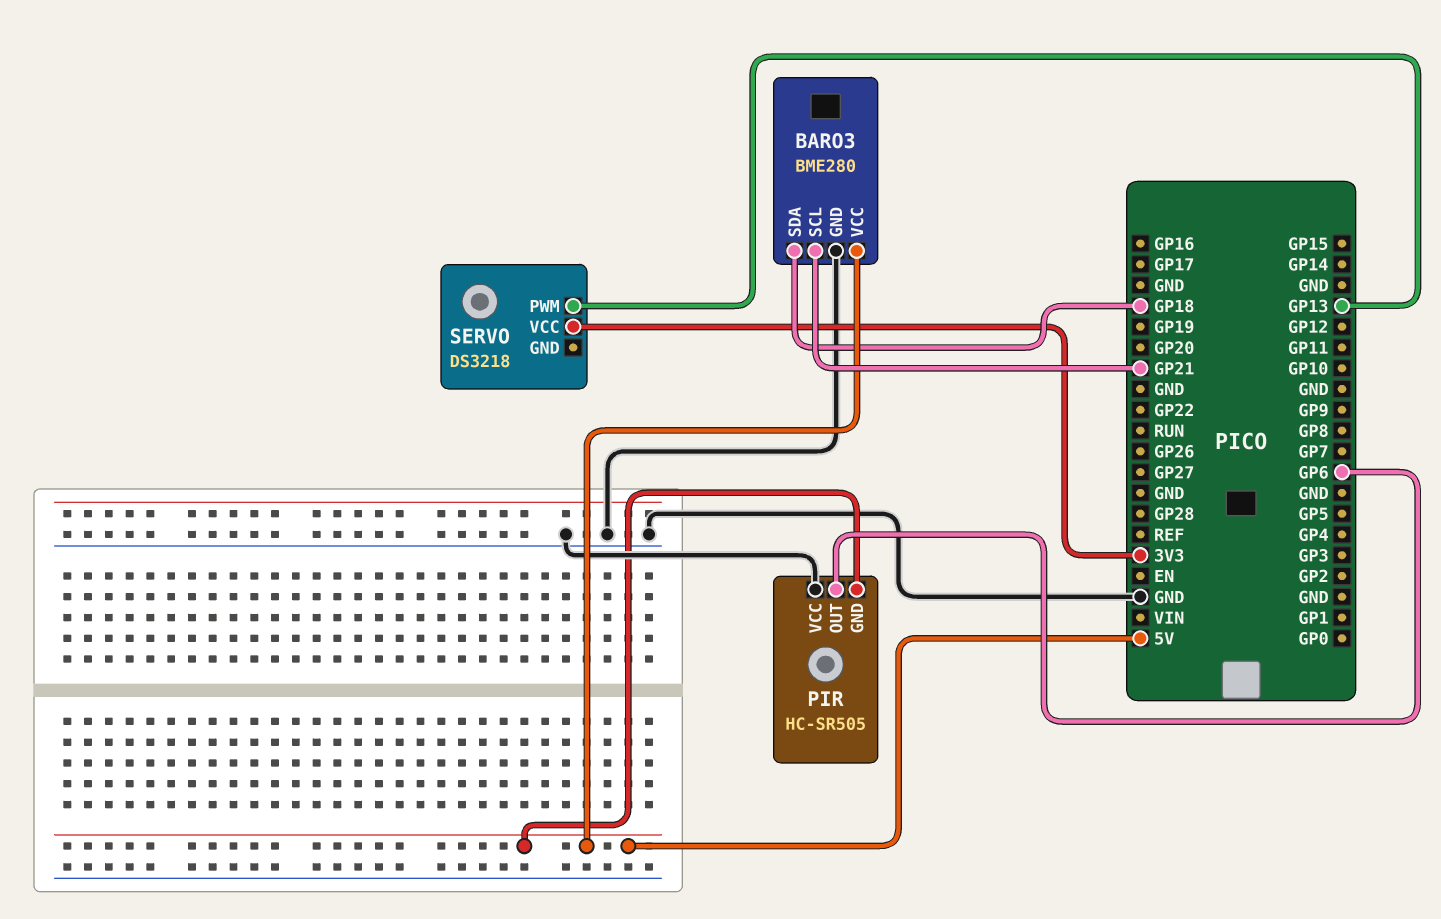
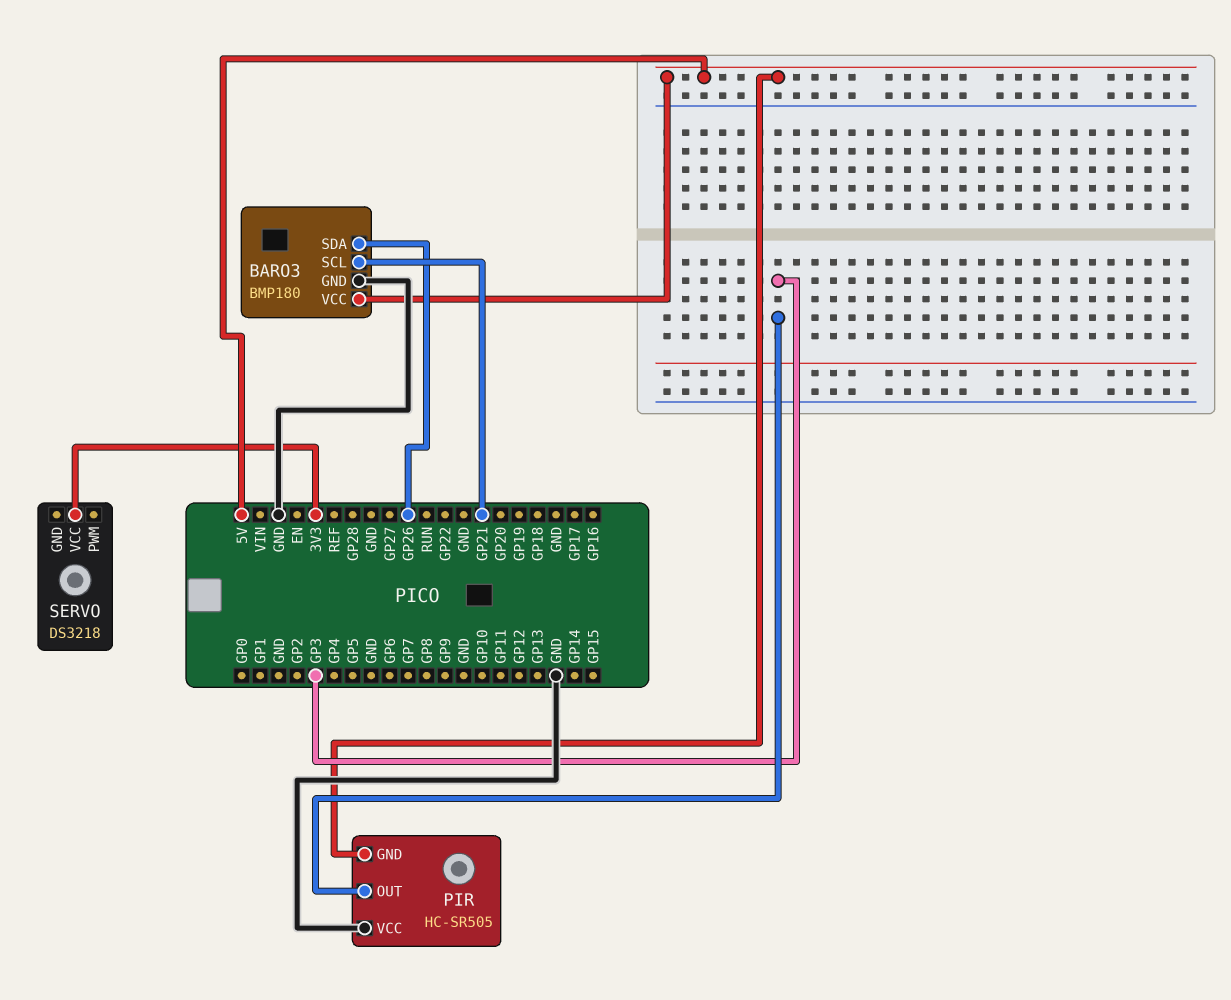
BARO3: BME280 -> BMP180
BARO3 pin SDA: GP18 -> GP26
PIR pin OUT: GP6 -> GP3
SERVO pin PWM: GP13 -> none

